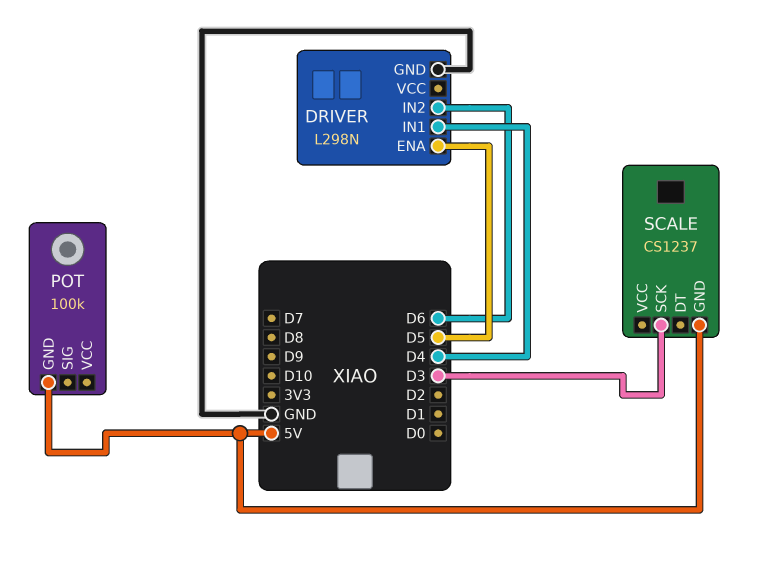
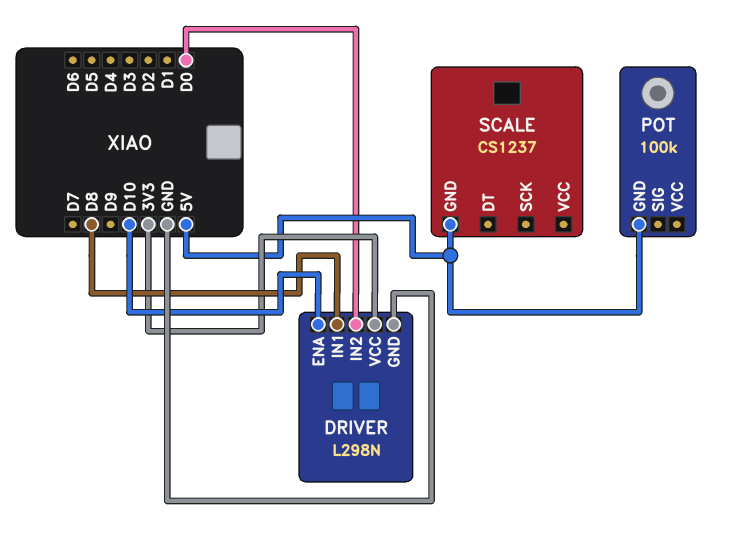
DRIVER pin ENA: D5 -> D10
DRIVER pin IN1: D4 -> D8
DRIVER pin IN2: D6 -> D0
DRIVER pin VCC: none -> 3V3
SCALE pin SCK: D3 -> none

